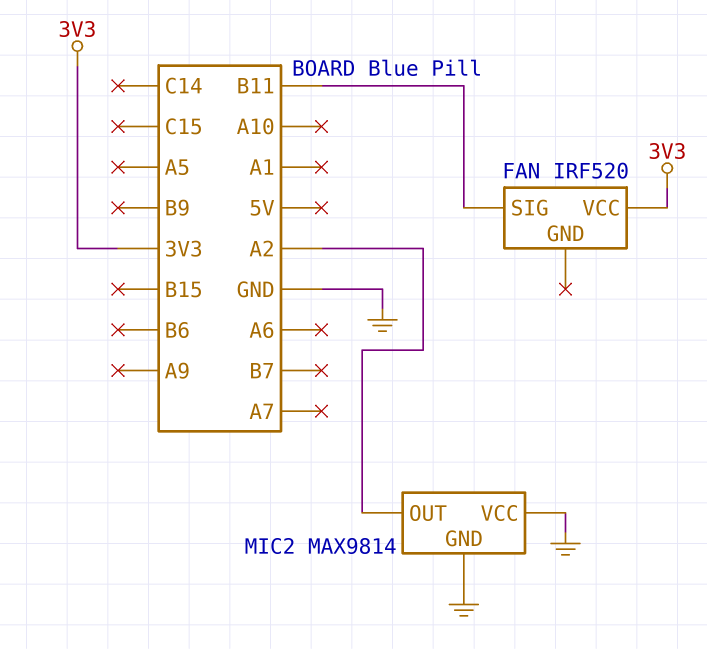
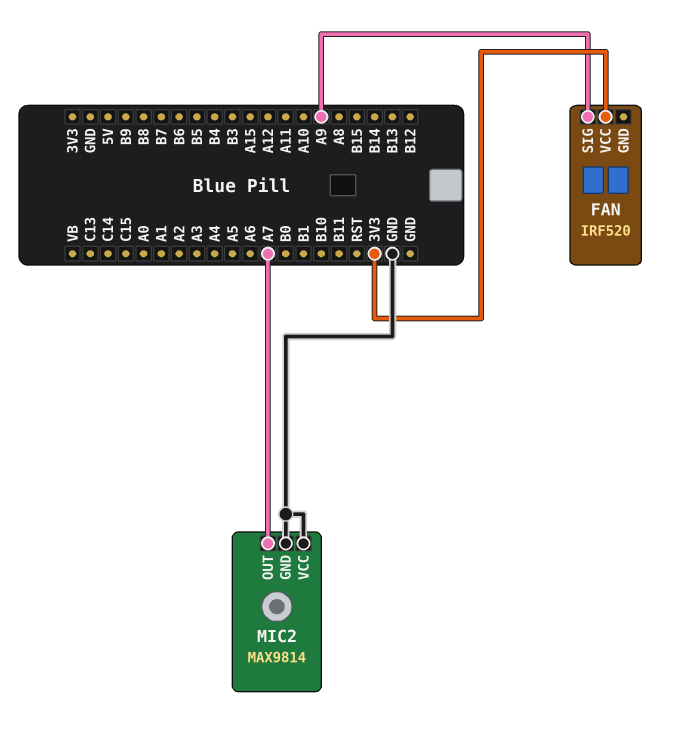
FAN pin SIG: B11 -> A9
MIC2 pin OUT: A2 -> A7

